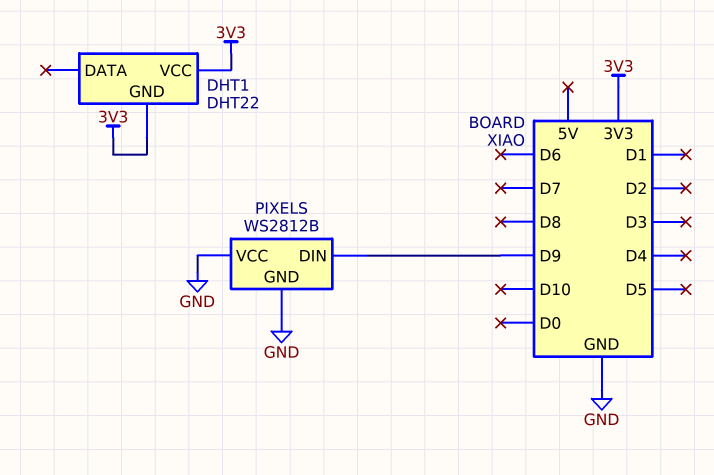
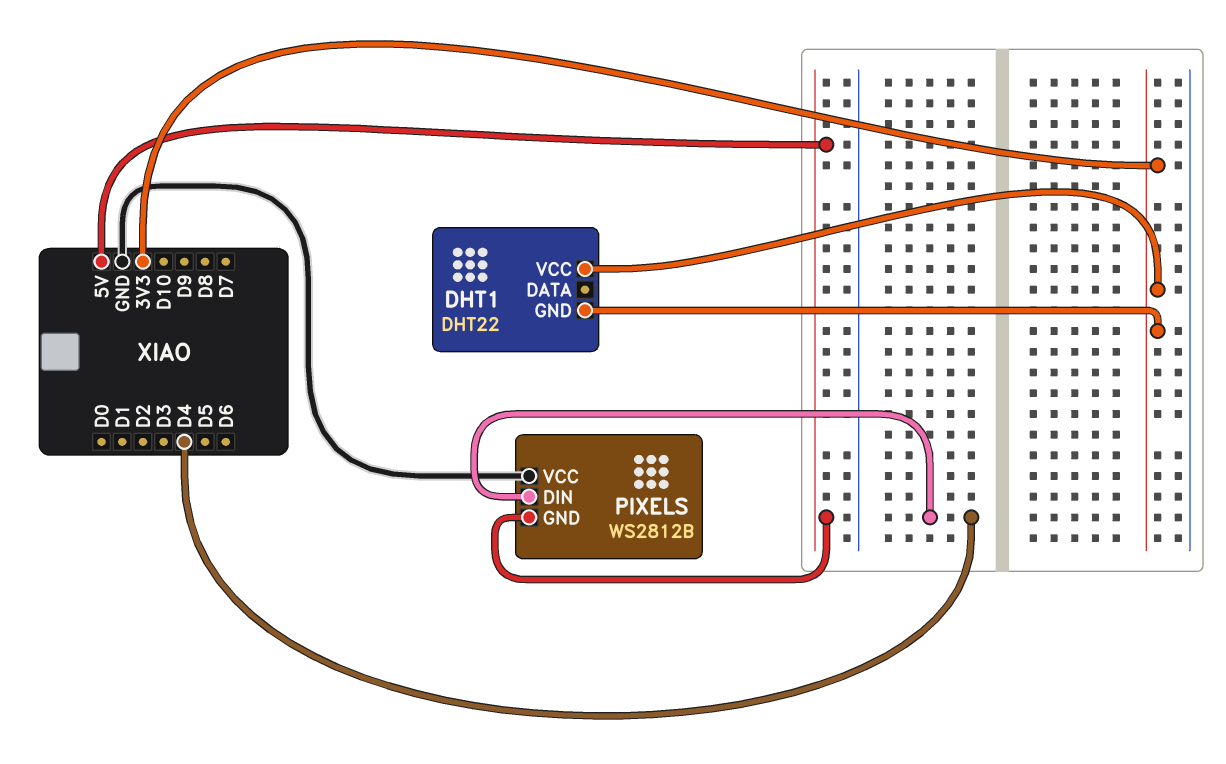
PIXELS pin DIN: D9 -> D4
PIXELS pin GND: GND -> 5V

